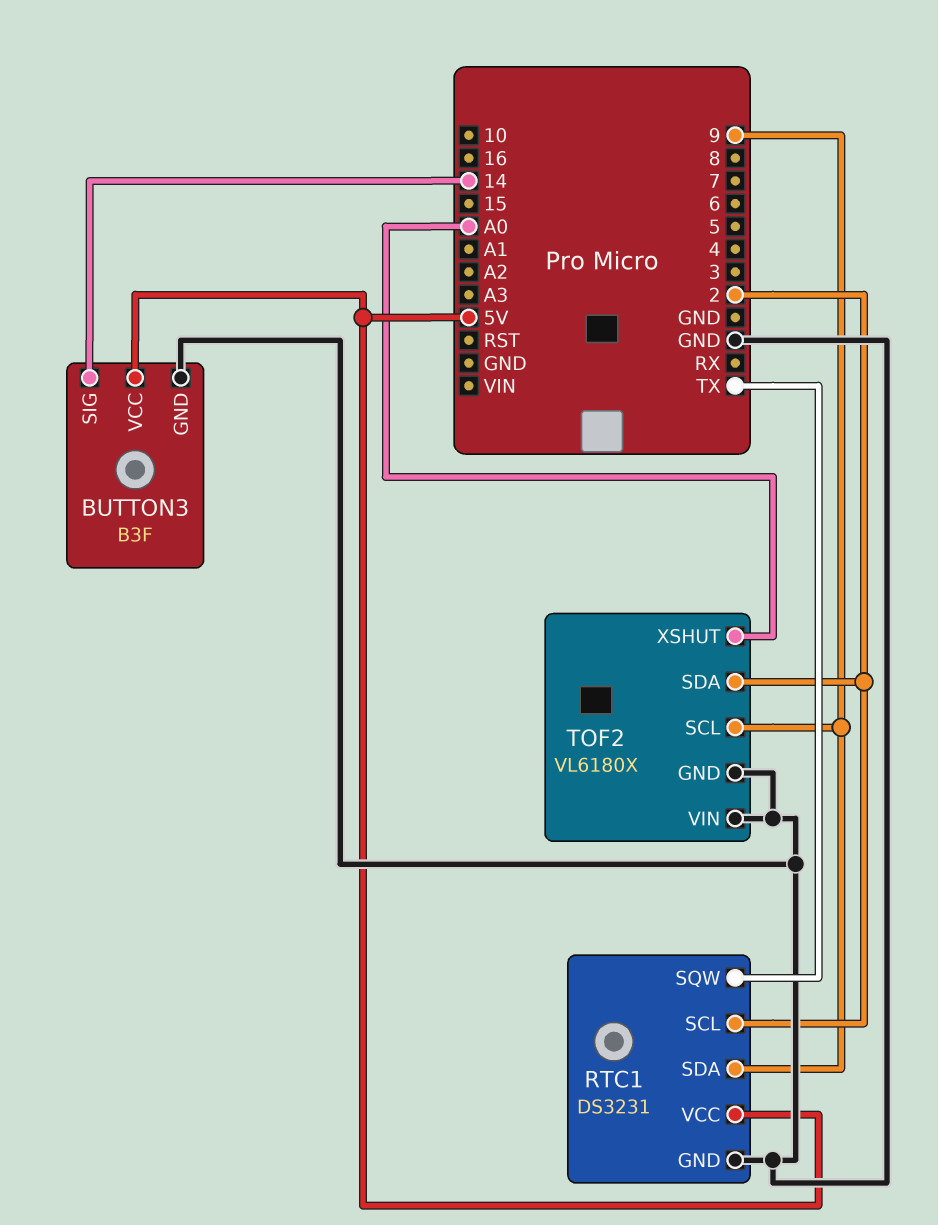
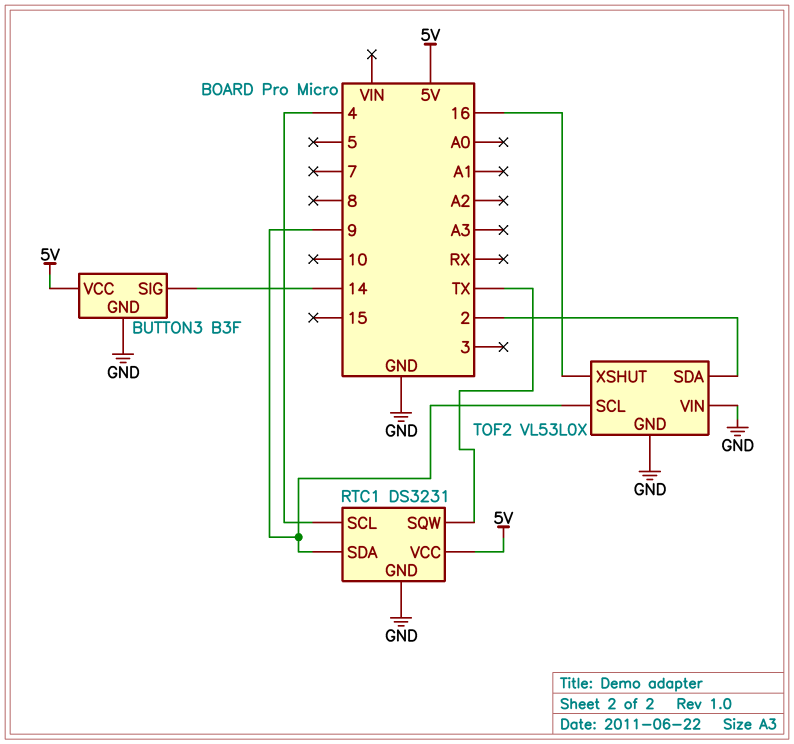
RTC1 pin SCL: 2 -> 4
TOF2: VL6180X -> VL53L0X
TOF2 pin XSHUT: A0 -> 16

